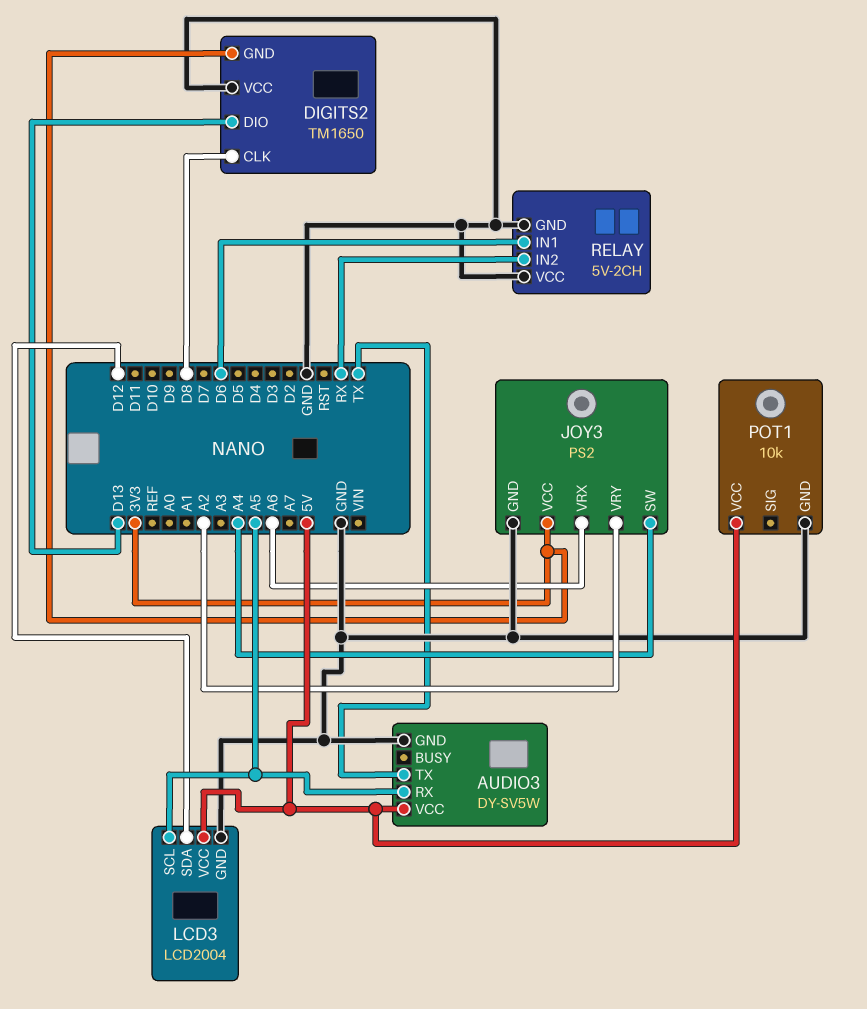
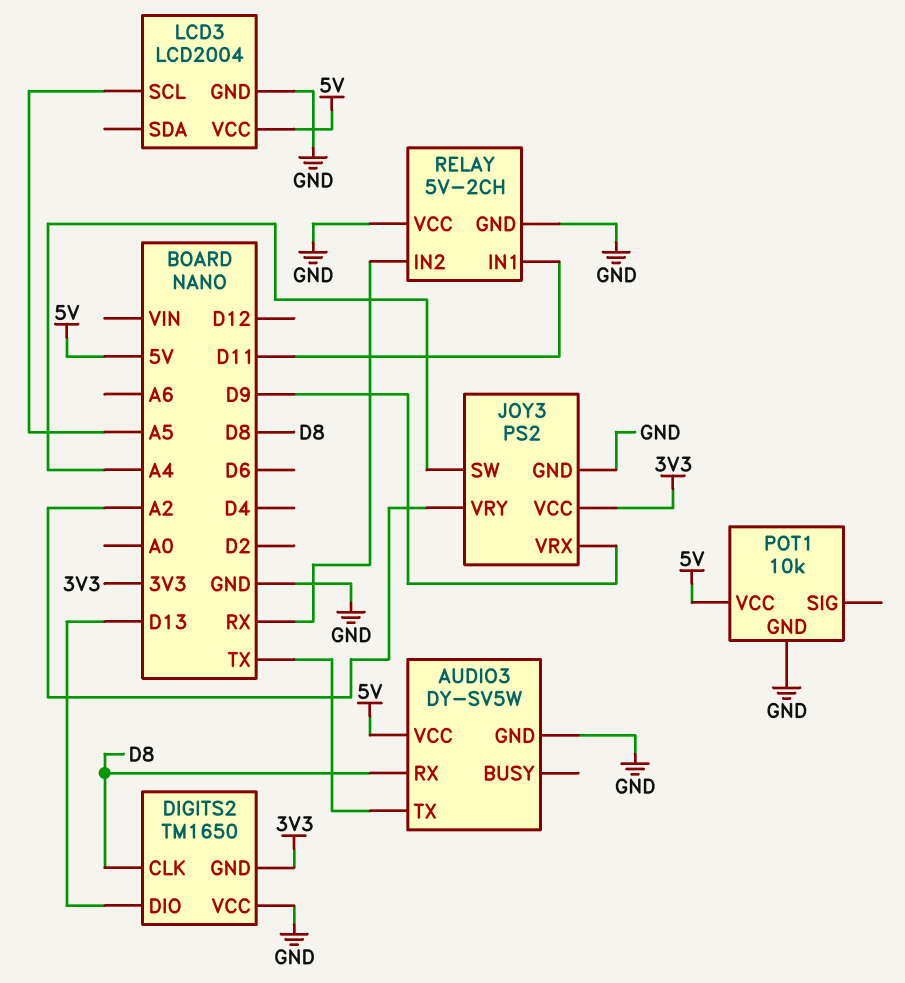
AUDIO3 pin RX: A5 -> D8
JOY3 pin VRX: A6 -> D9
LCD3 pin SDA: D12 -> none
RELAY pin IN1: D6 -> D11

